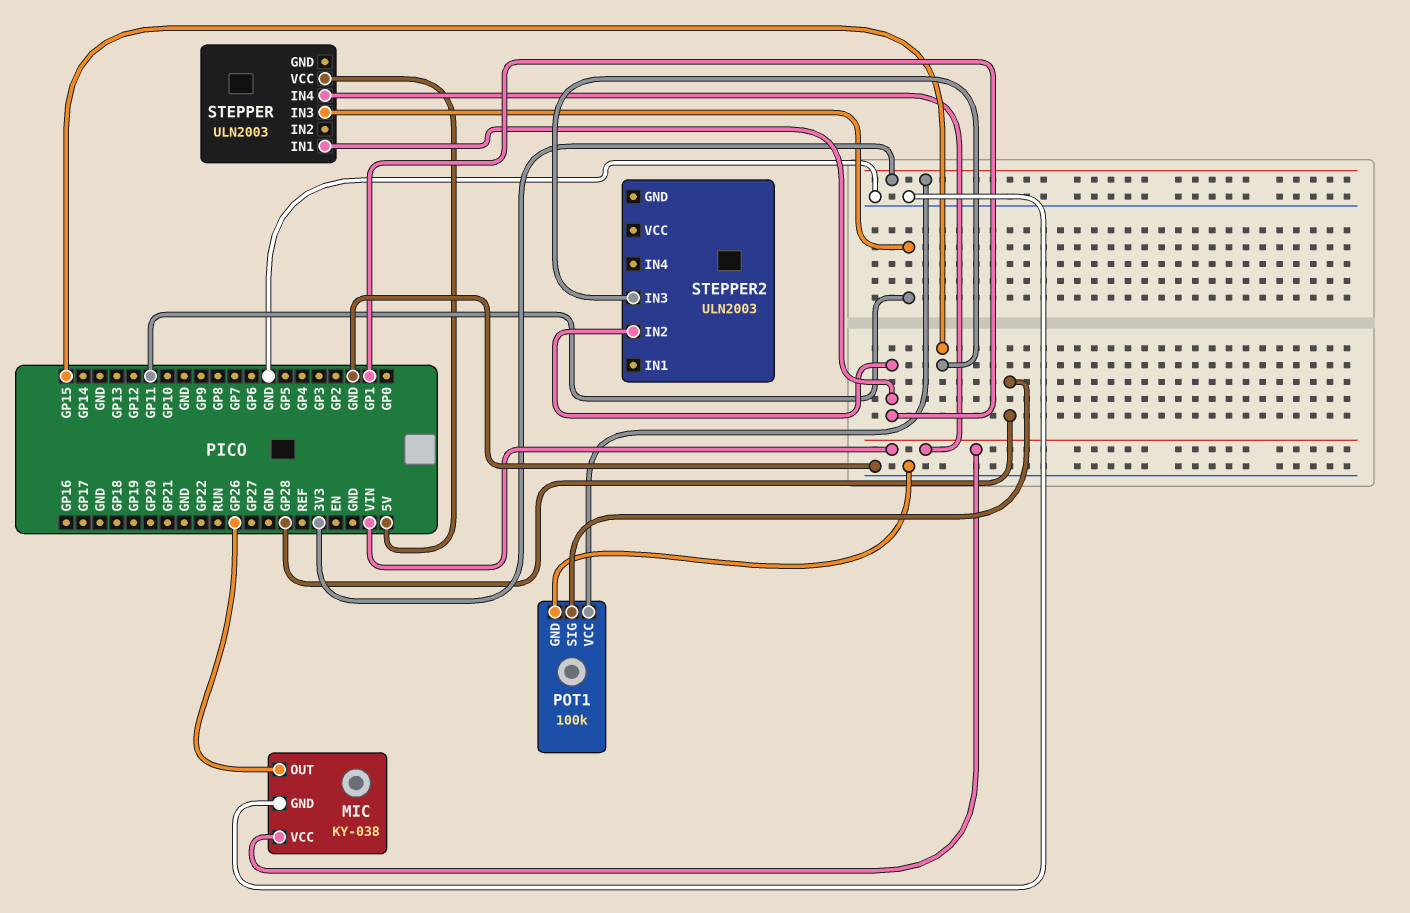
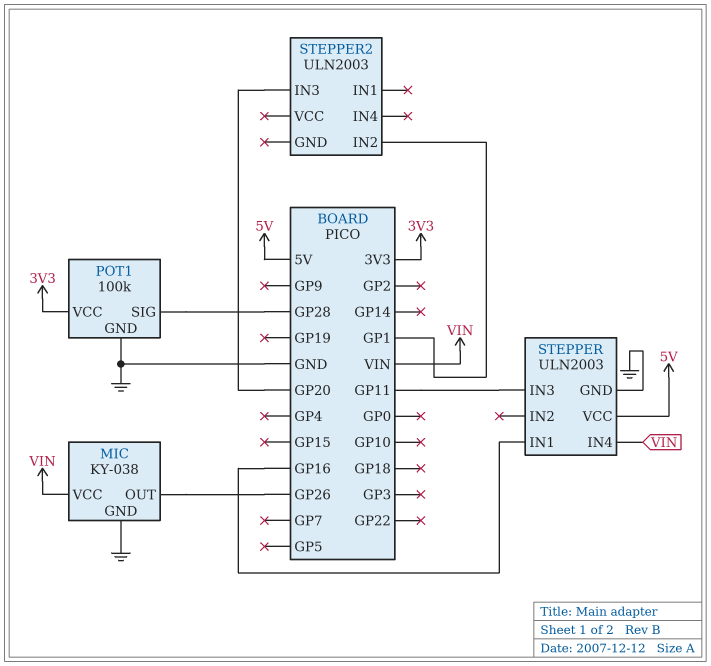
STEPPER pin GND: none -> GND
STEPPER pin IN1: GP1 -> GP16
STEPPER2 pin IN3: GP15 -> GP20

